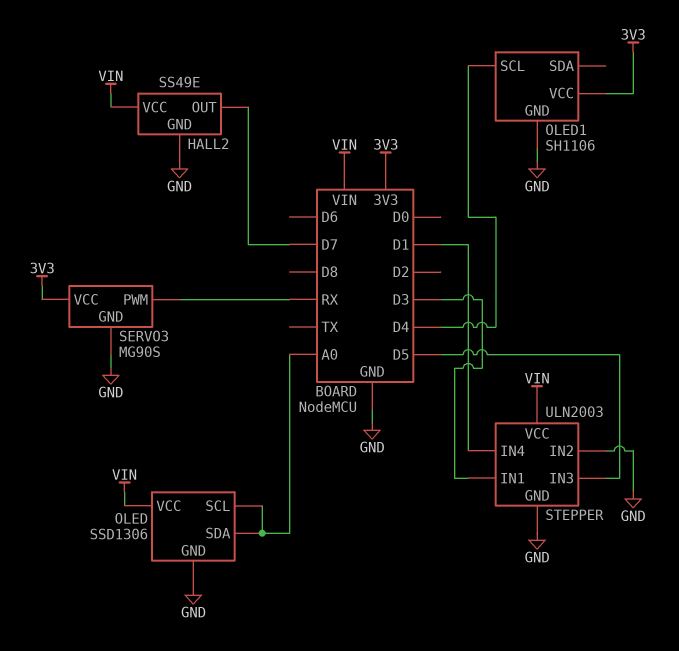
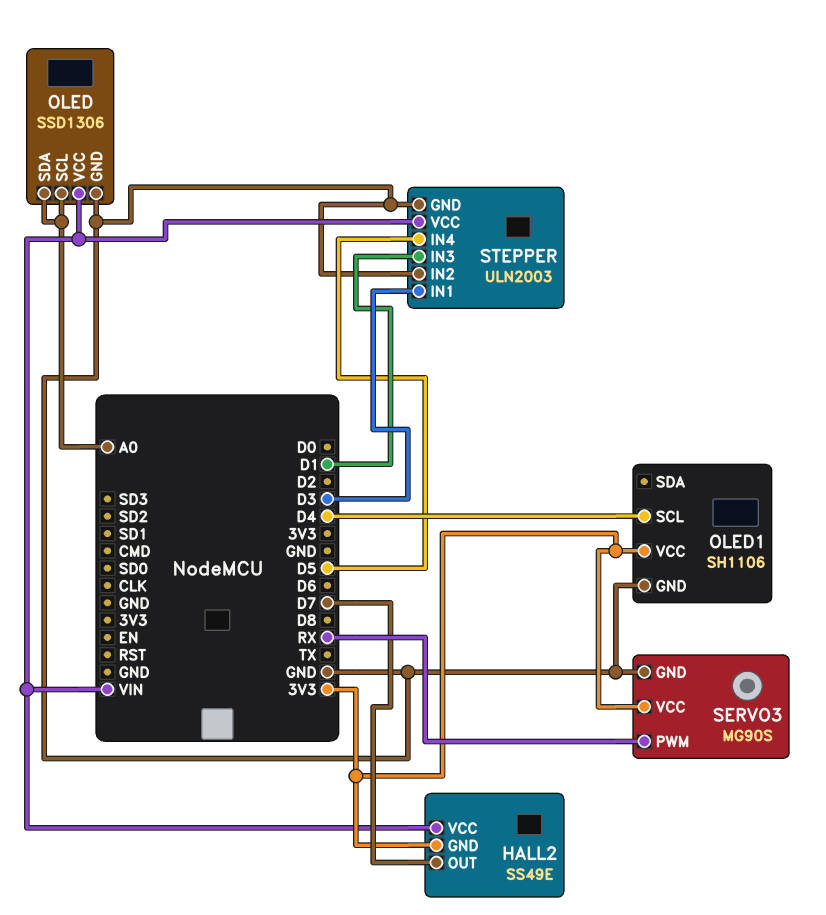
HALL2 pin GND: GND -> 3V3
STEPPER pin IN3: D5 -> D1
STEPPER pin IN4: D1 -> D5

